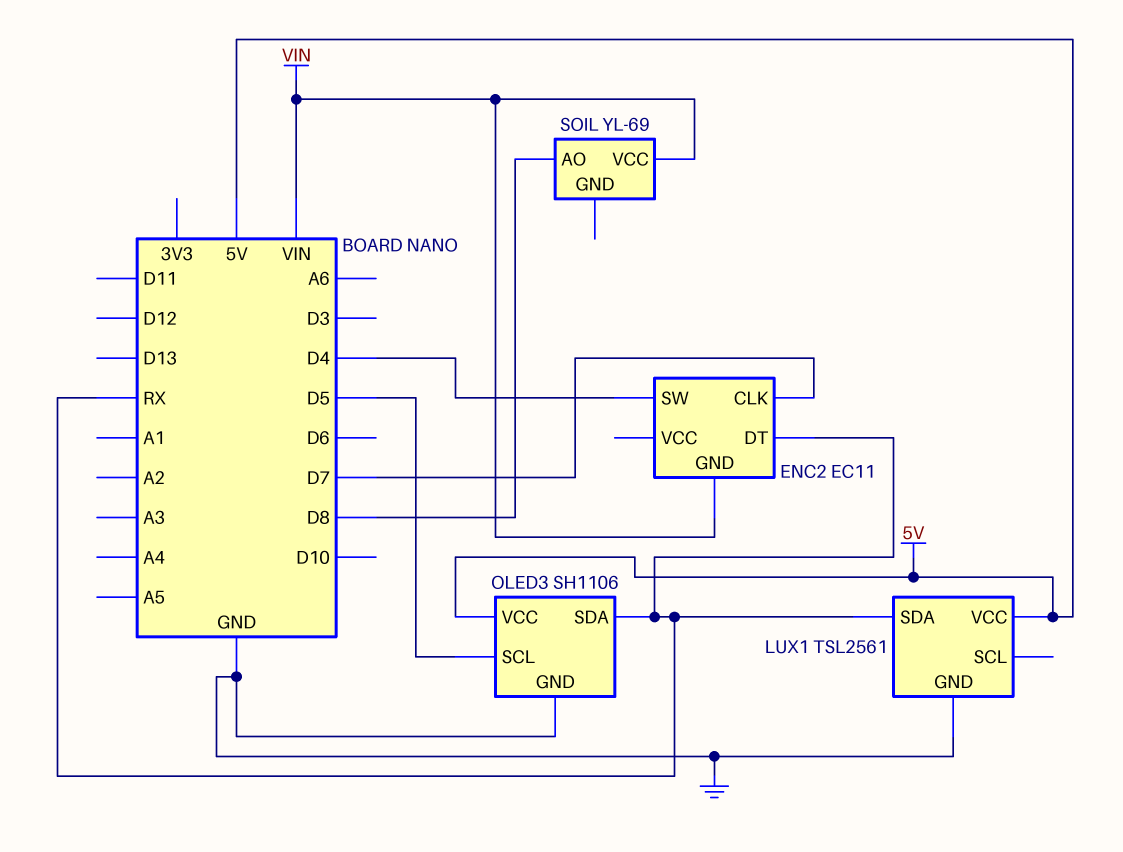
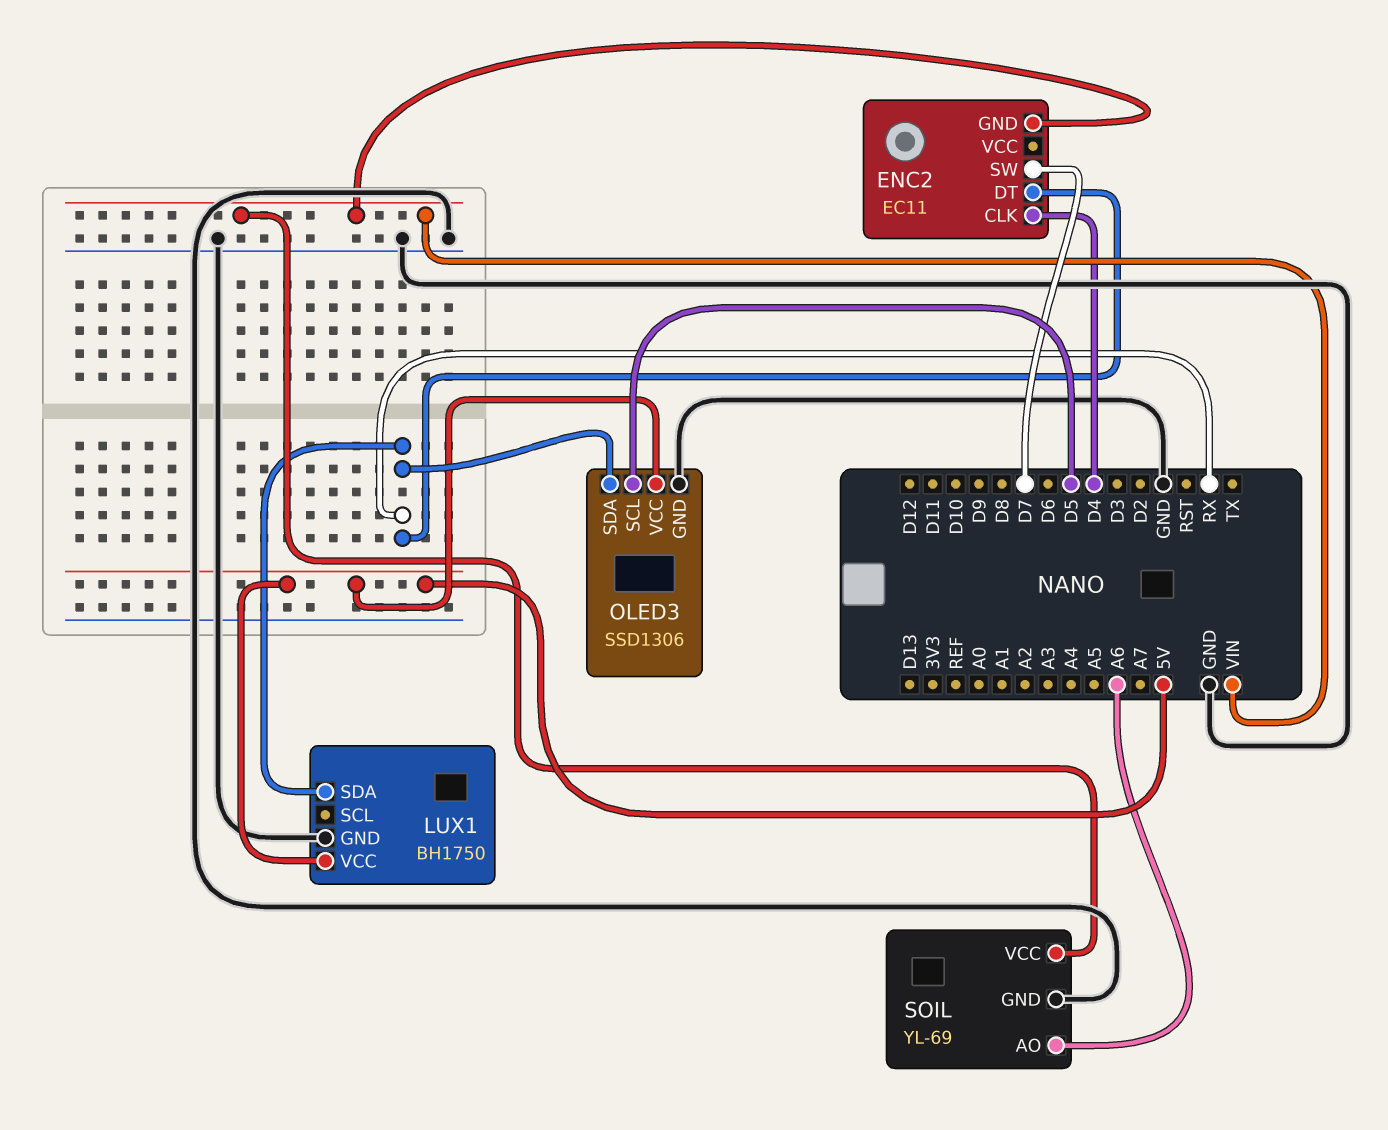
ENC2 pin CLK: D7 -> D4
ENC2 pin SW: D4 -> D7
LUX1: TSL2561 -> BH1750
OLED3: SH1106 -> SSD1306
SOIL pin AO: D8 -> A6
SOIL pin GND: none -> GND

